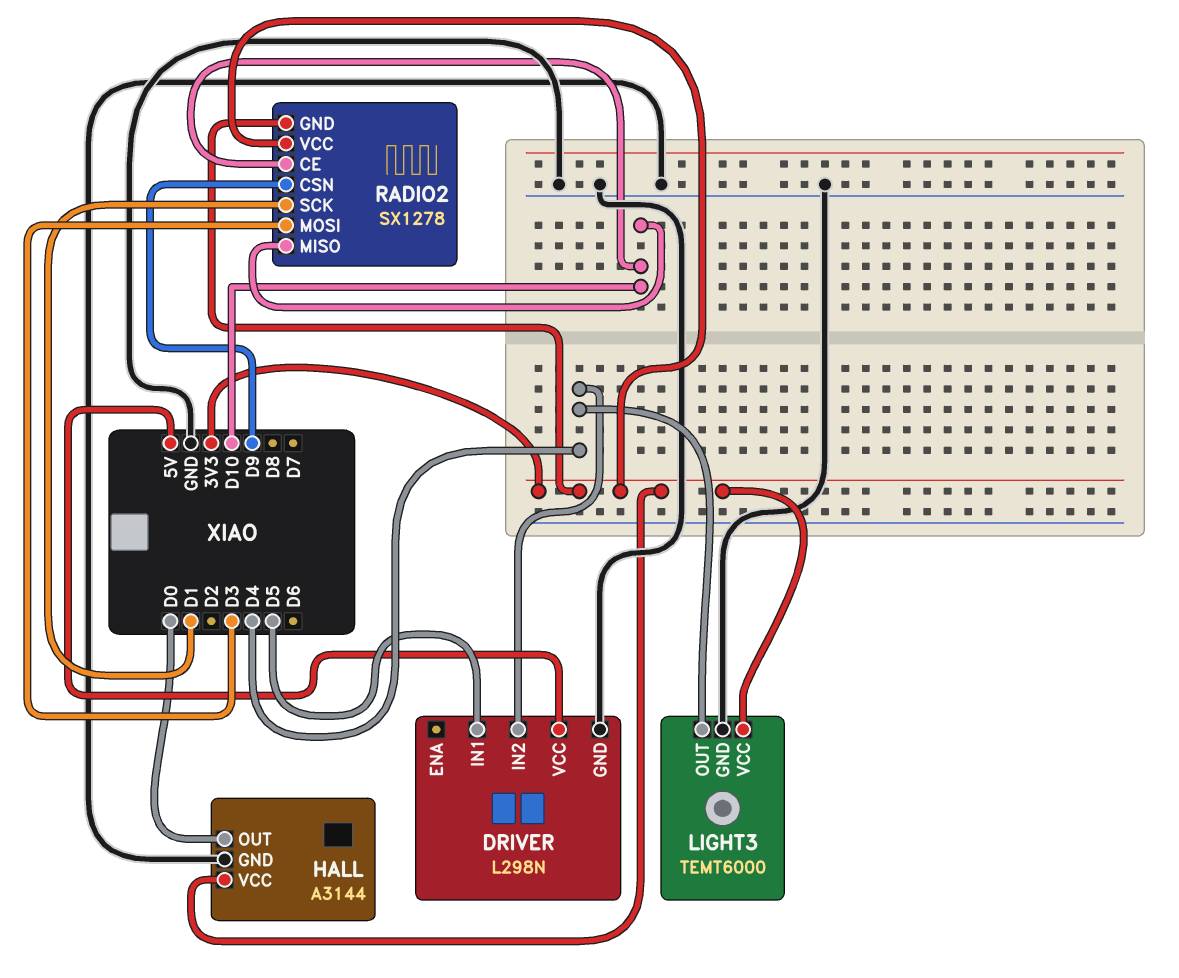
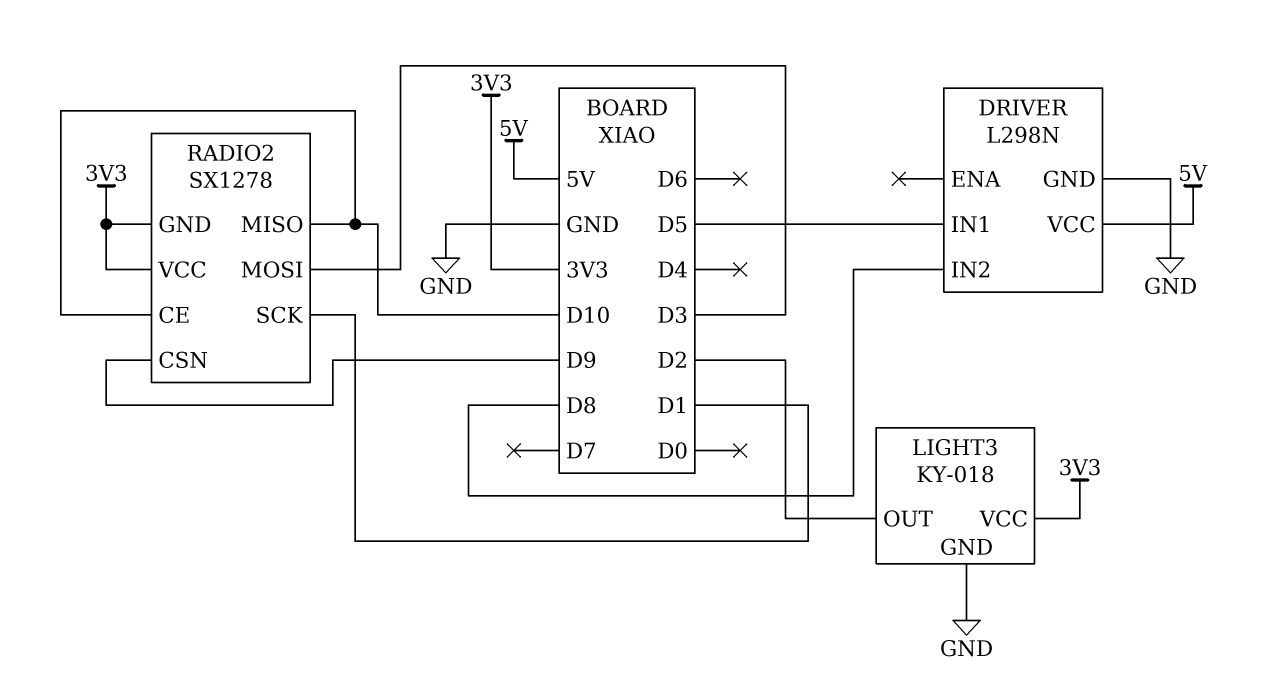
DRIVER pin IN2: D4 -> D8
HALL: A3144 -> none
HALL pin GND: GND -> none
HALL pin OUT: D0 -> none
HALL pin VCC: 3V3 -> none
LIGHT3: TEMT6000 -> KY-018
LIGHT3 pin OUT: D4 -> D2

